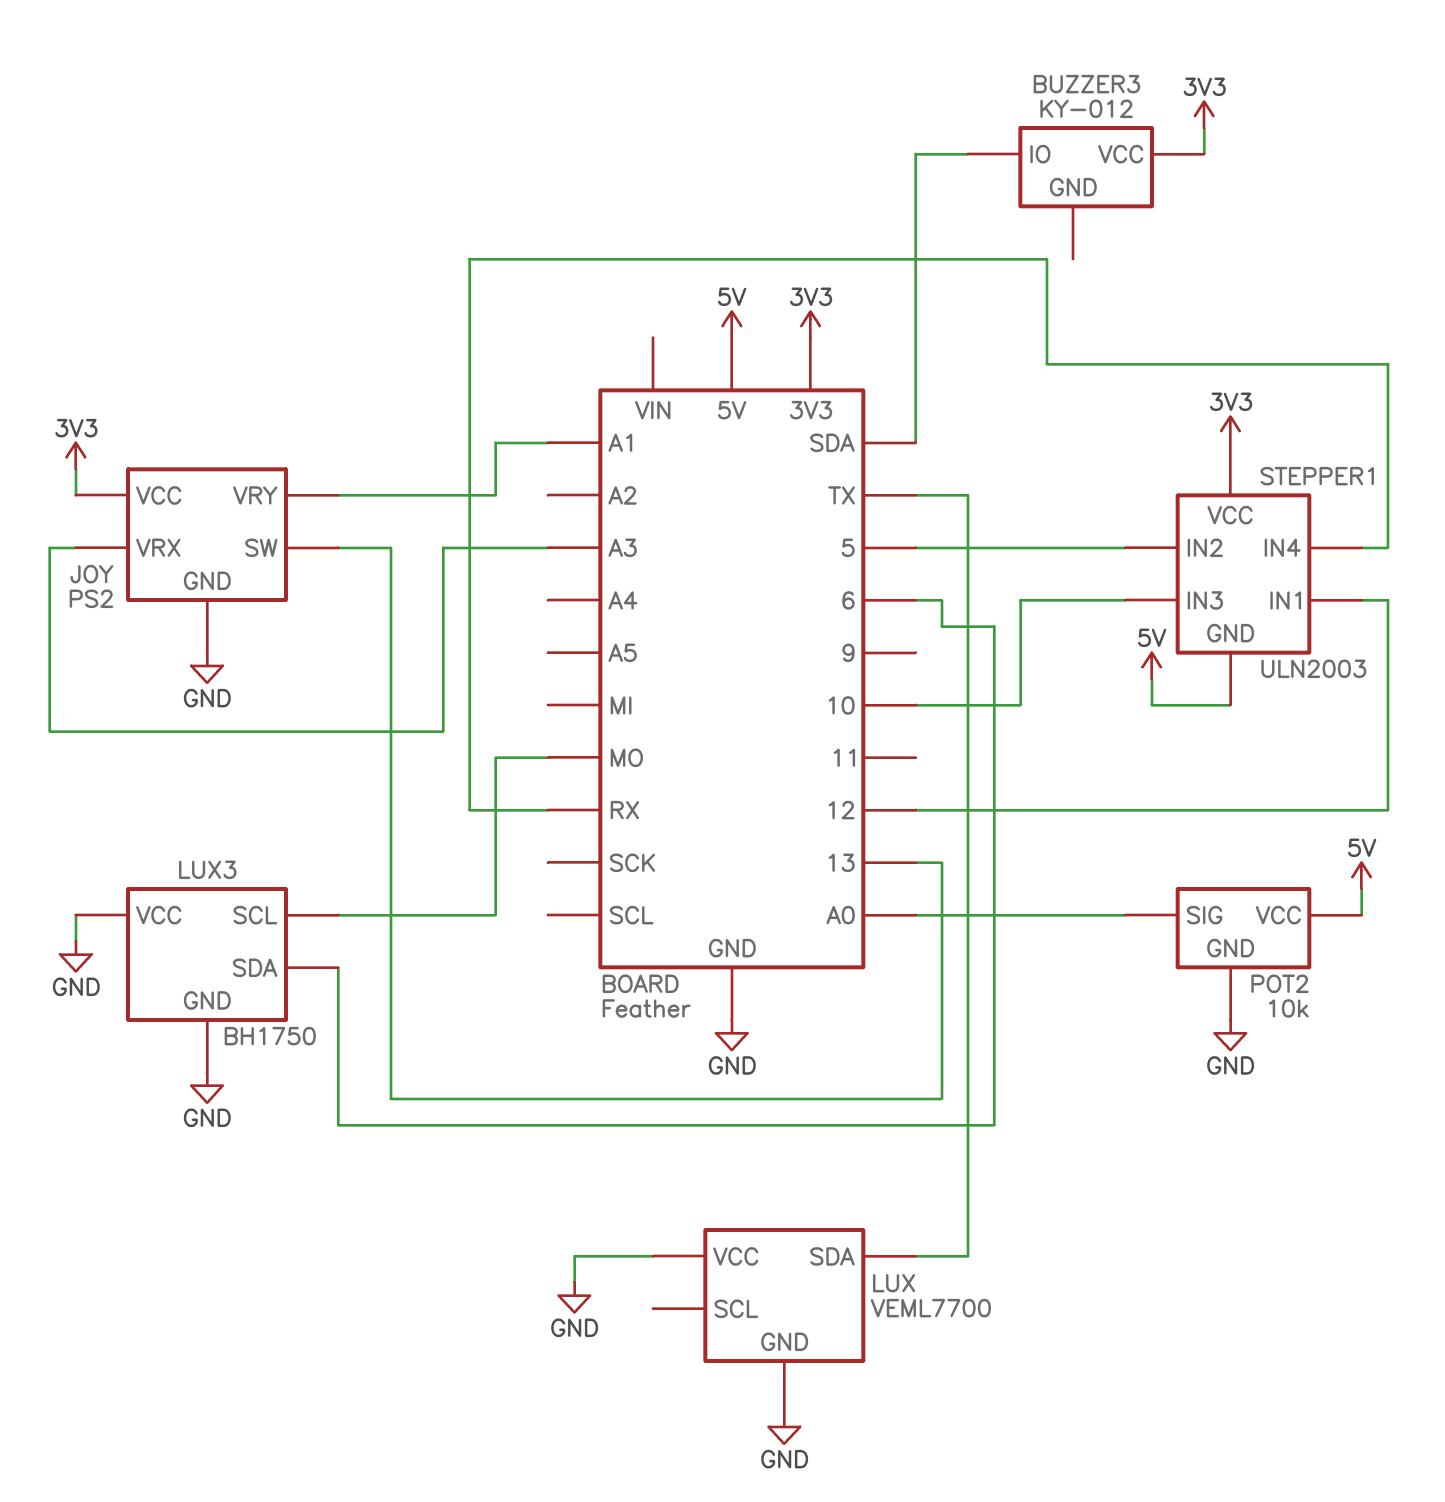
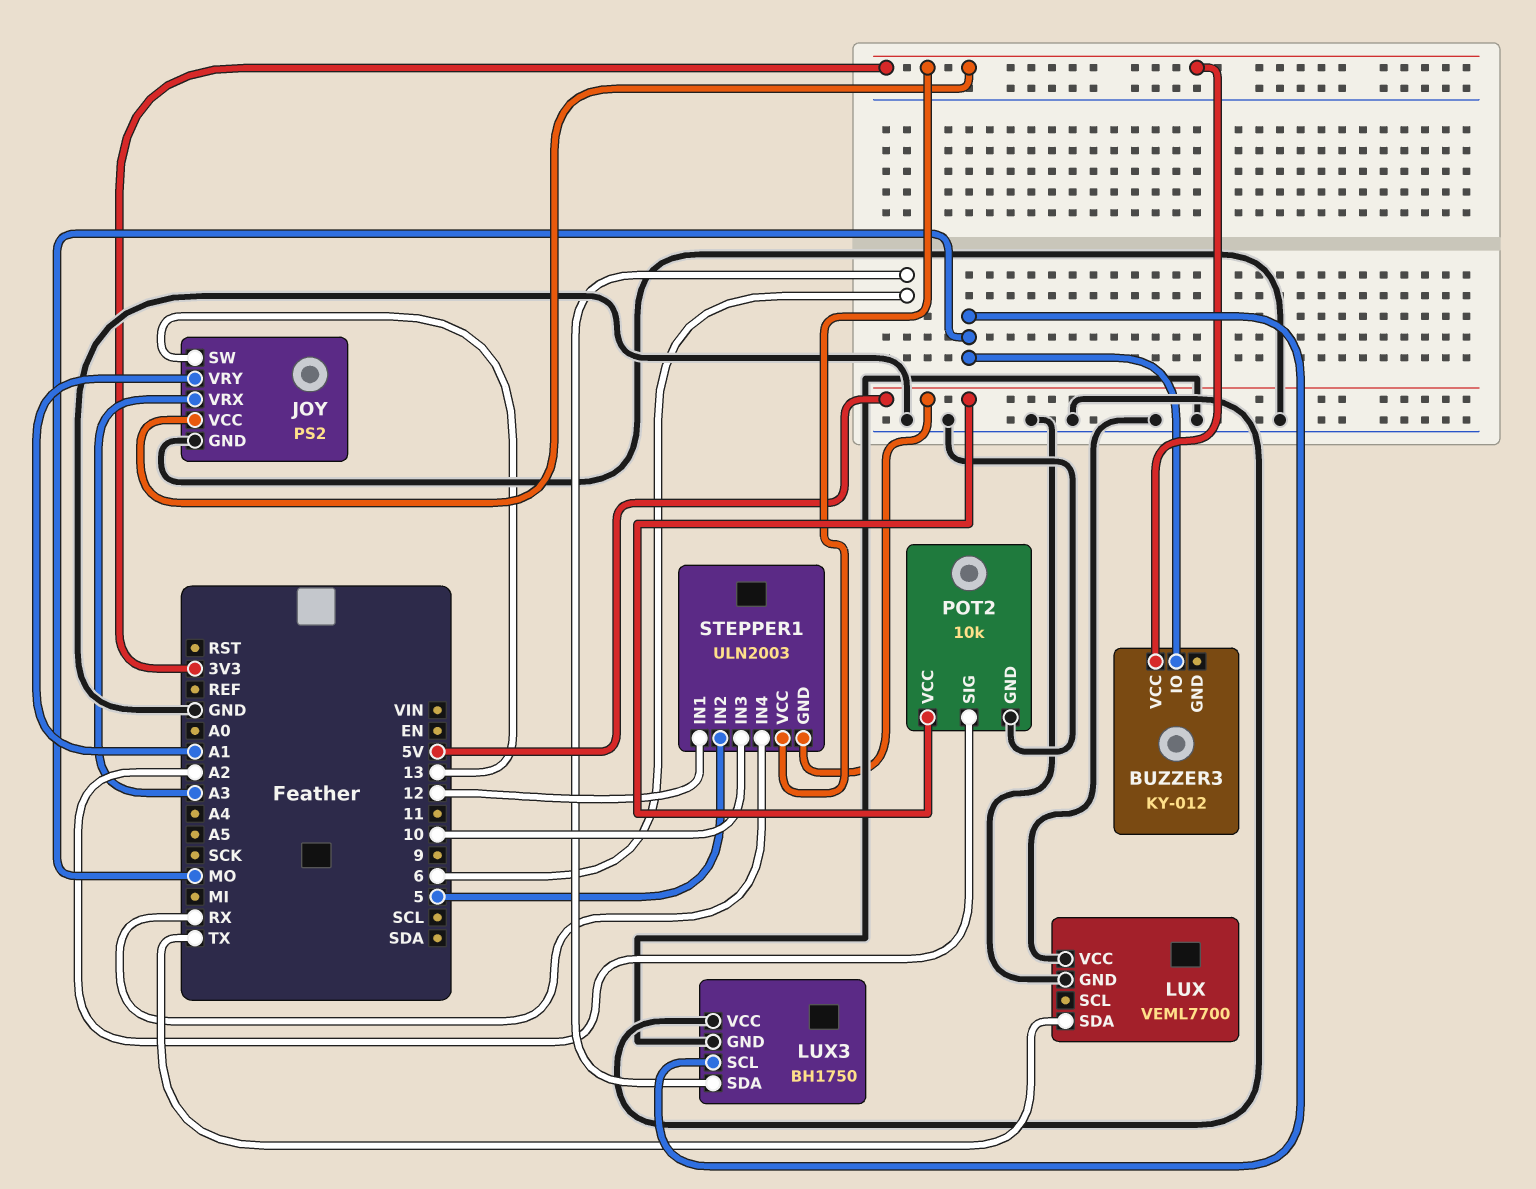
BUZZER3 pin IO: SDA -> MO
POT2 pin SIG: A0 -> A2

